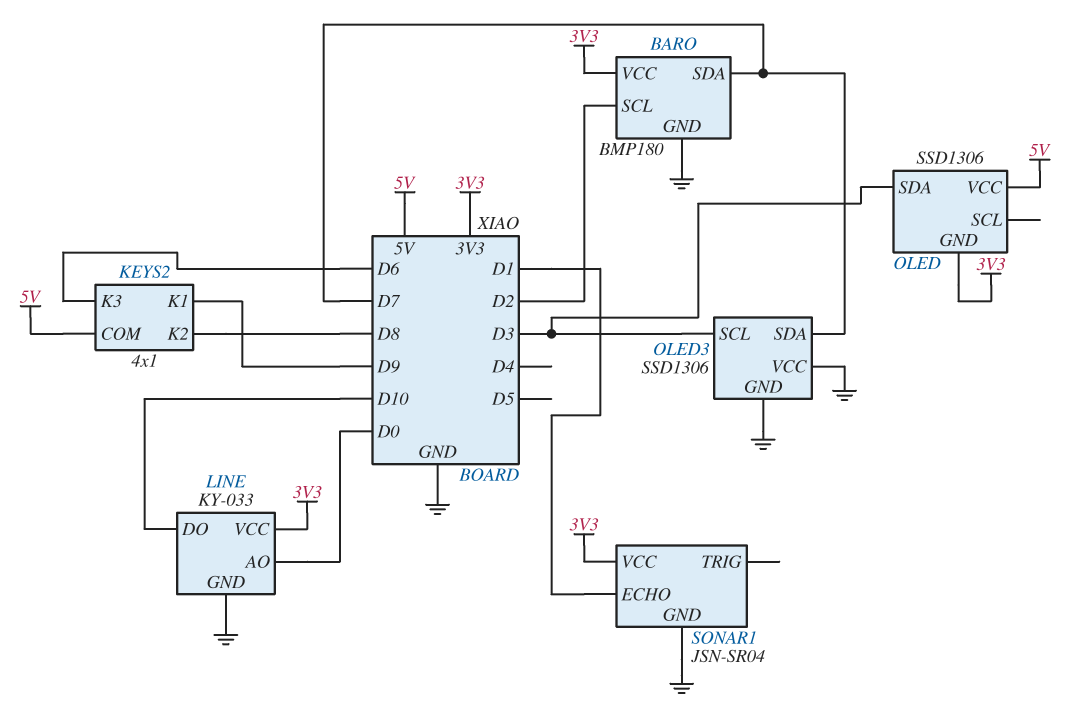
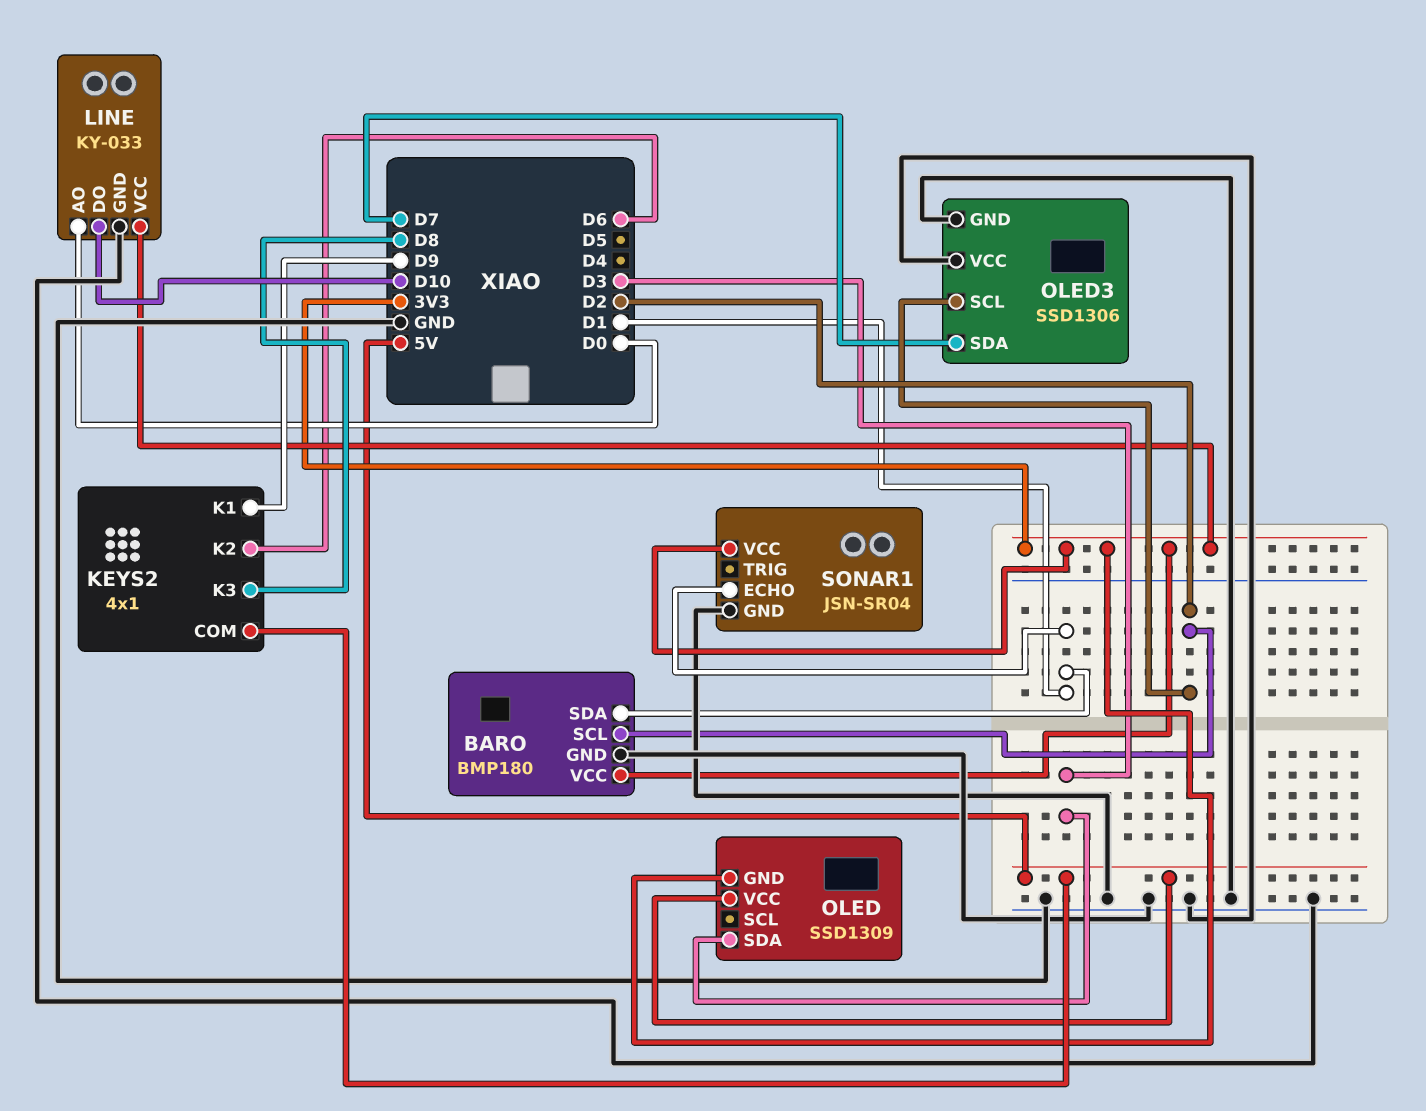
BARO pin SDA: D7 -> D1
KEYS2 pin K2: D8 -> D6
KEYS2 pin K3: D6 -> D8
OLED: SSD1306 -> SSD1309
OLED3 pin SCL: D3 -> D2

